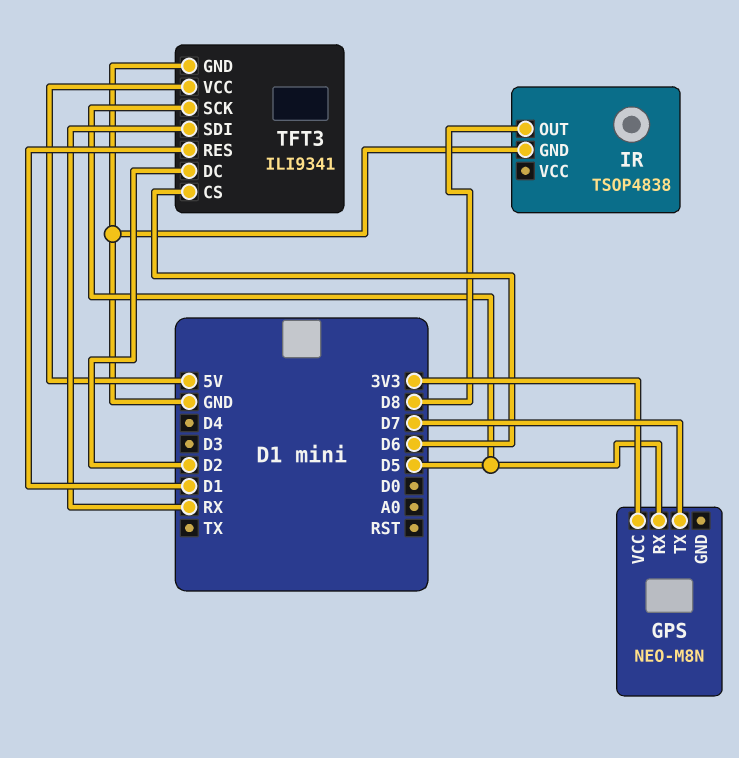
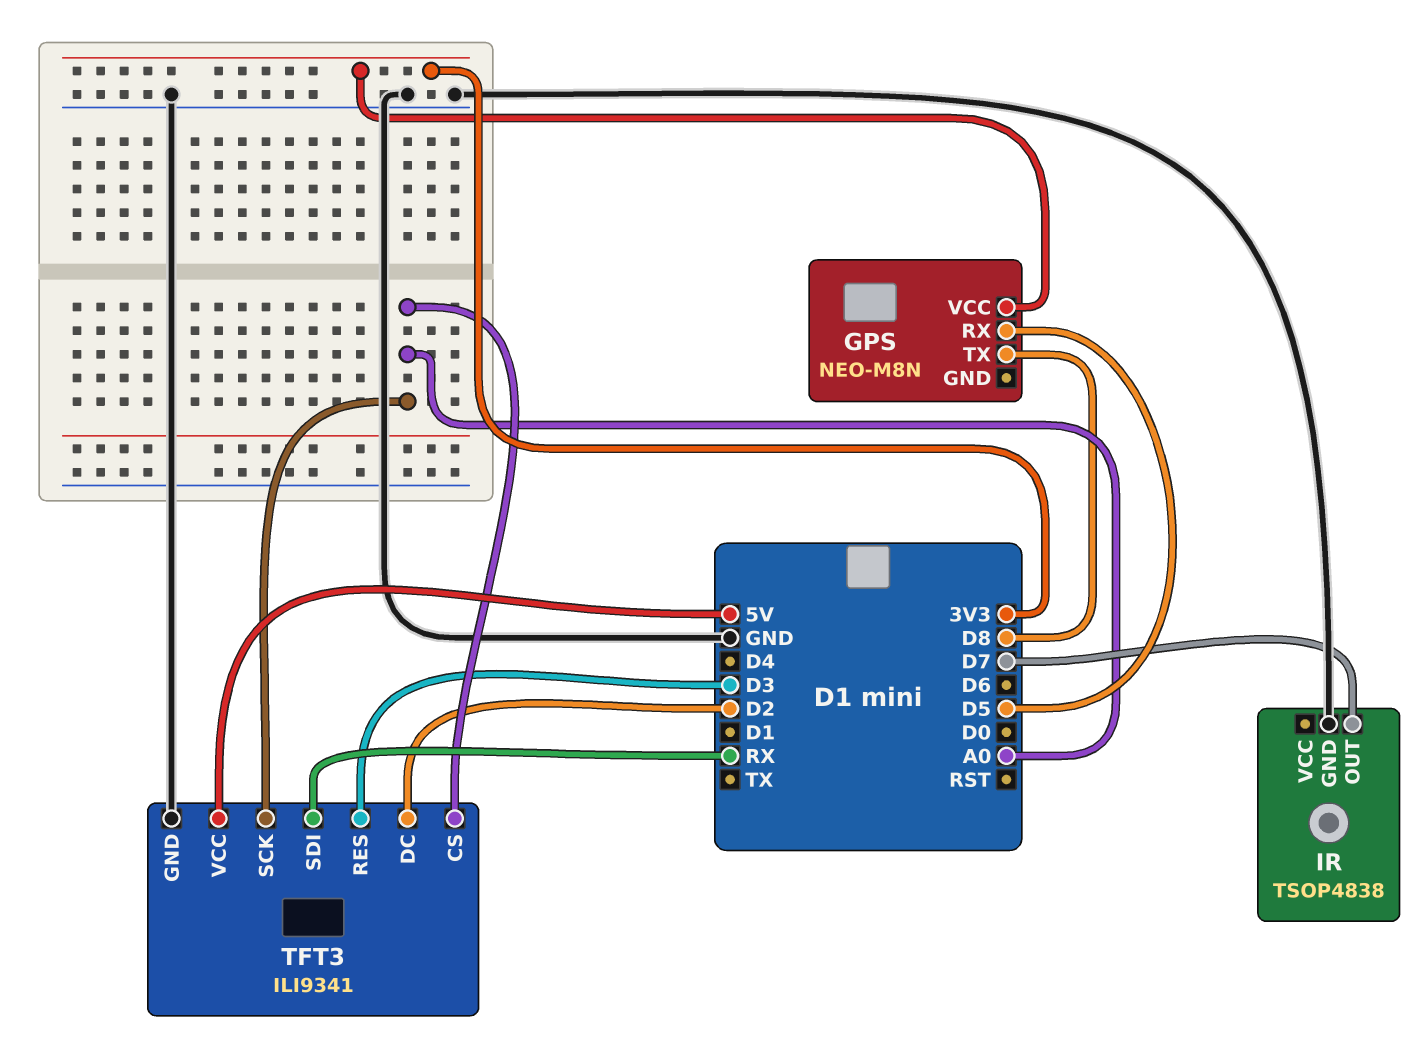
GPS pin TX: D7 -> D8
IR pin OUT: D8 -> D7
TFT3 pin CS: D6 -> A0
TFT3 pin RES: D1 -> D3
TFT3 pin SCK: D5 -> A0

